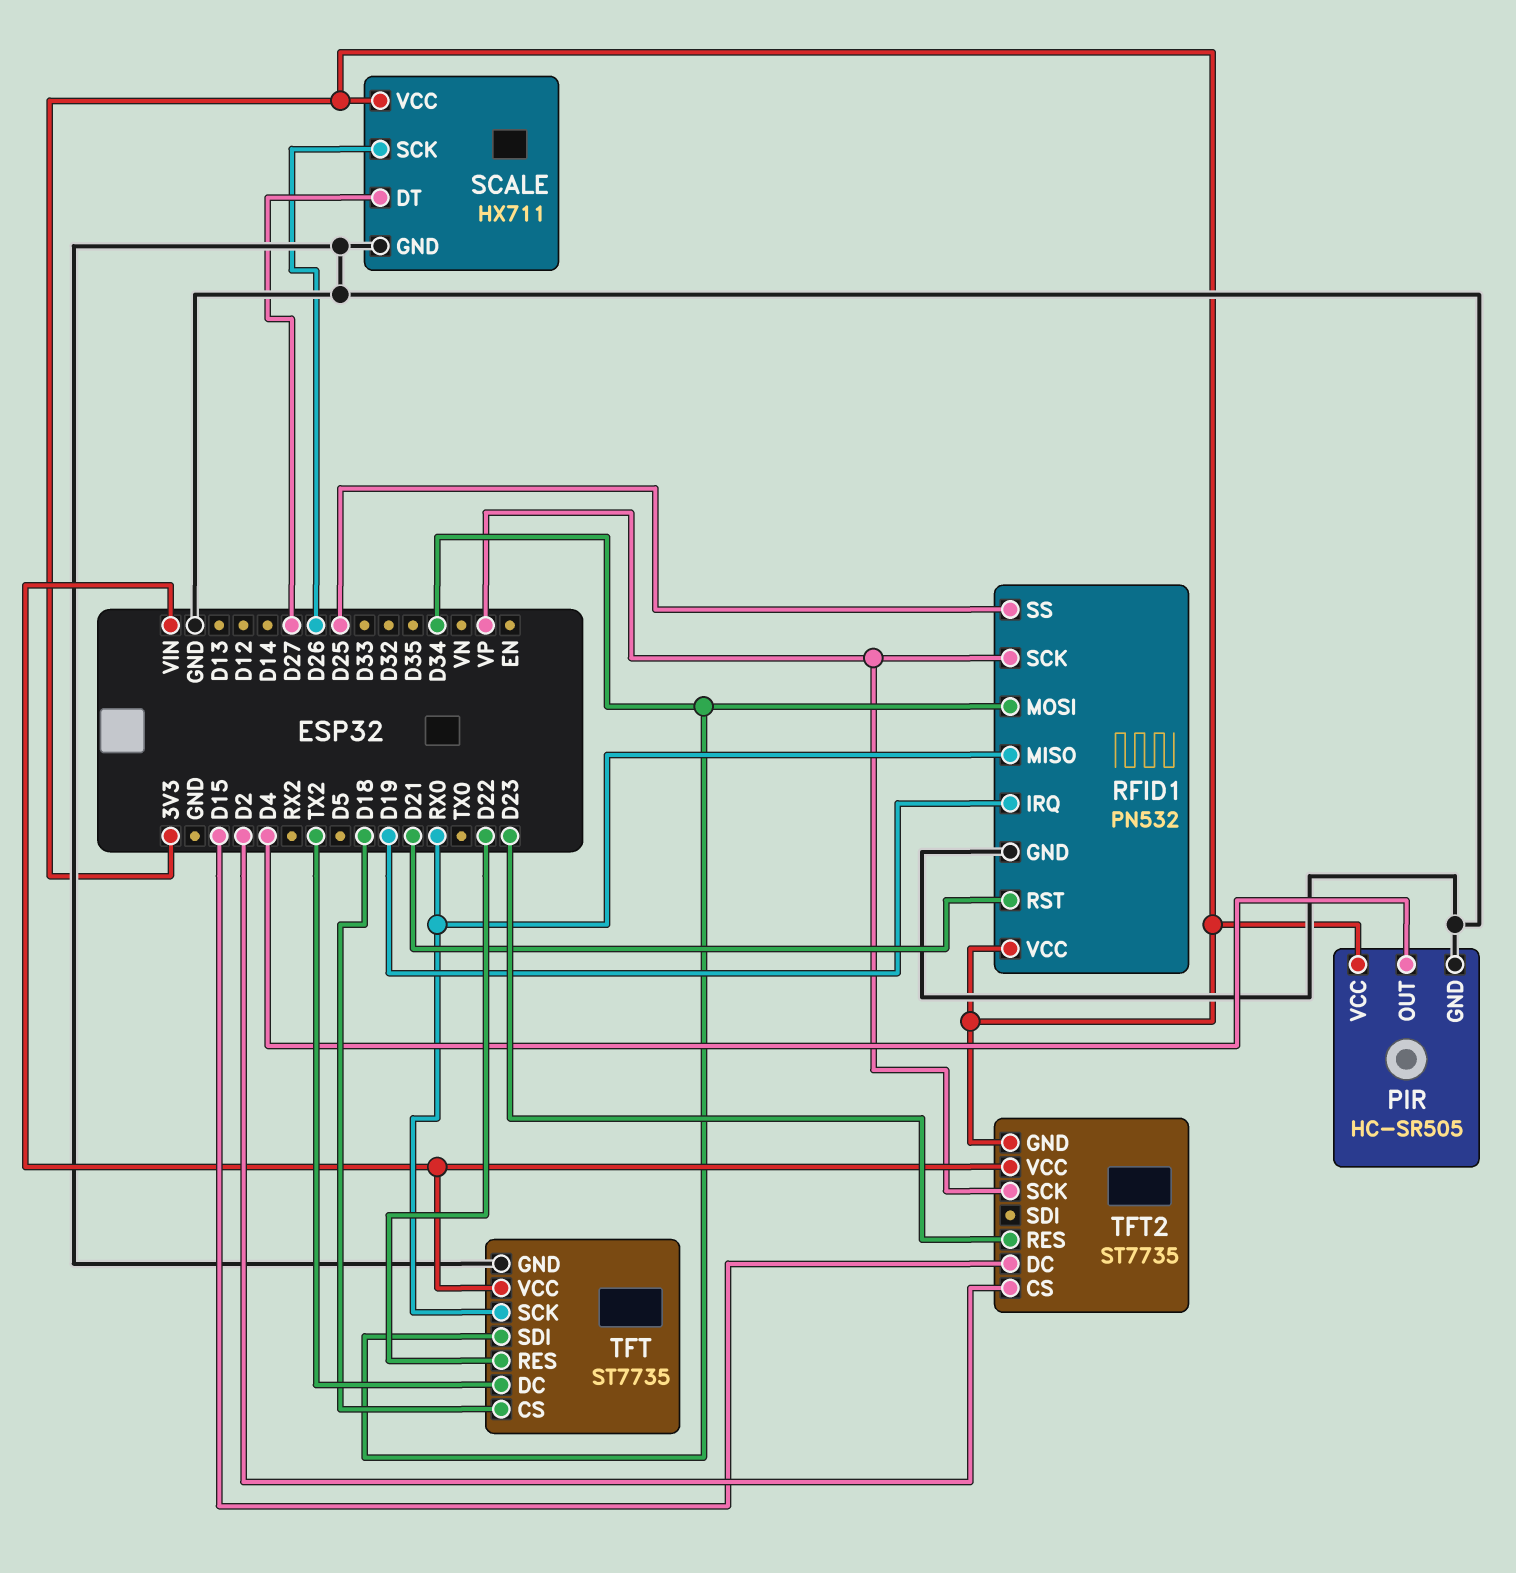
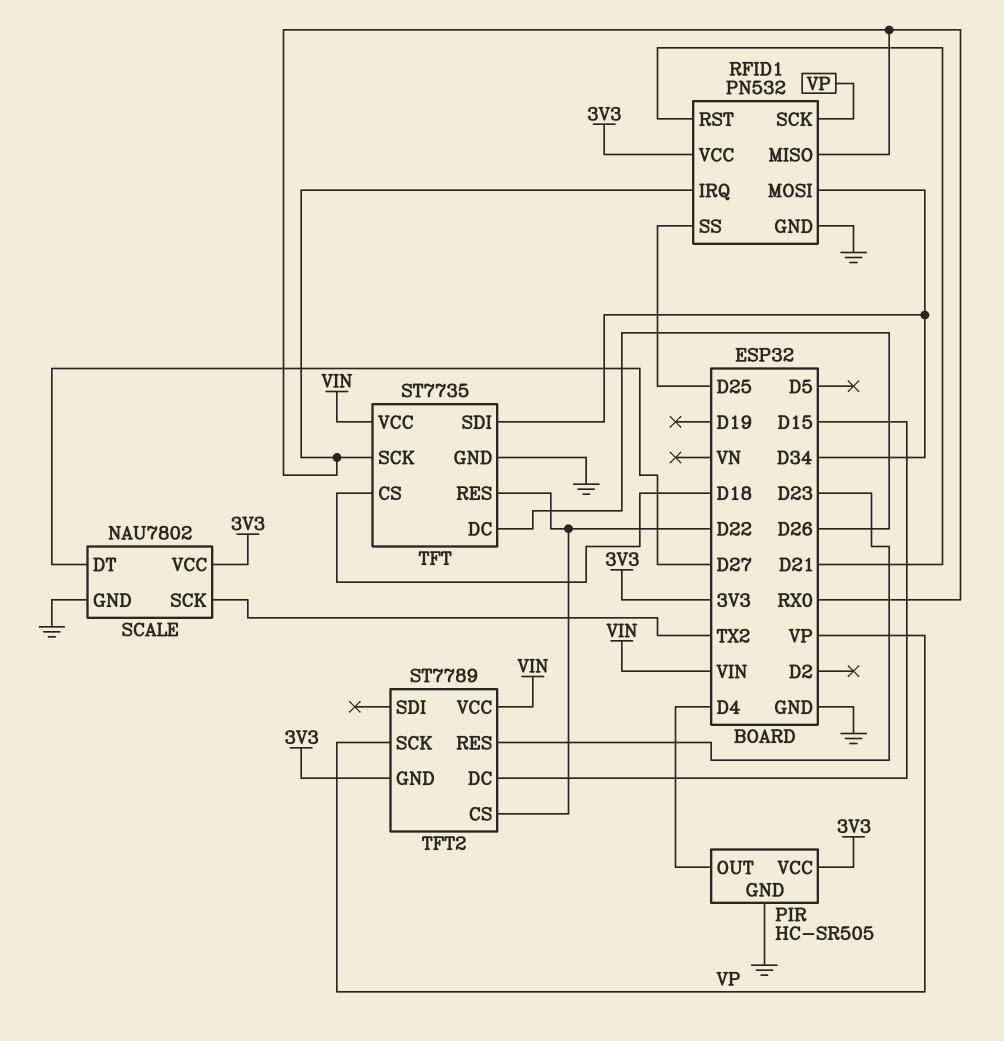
RFID1 pin IRQ: D19 -> RX0
SCALE: HX711 -> NAU7802
SCALE pin SCK: D26 -> TX2
TFT pin DC: TX2 -> D26
TFT2: ST7735 -> ST7789
TFT2 pin CS: D2 -> D22

